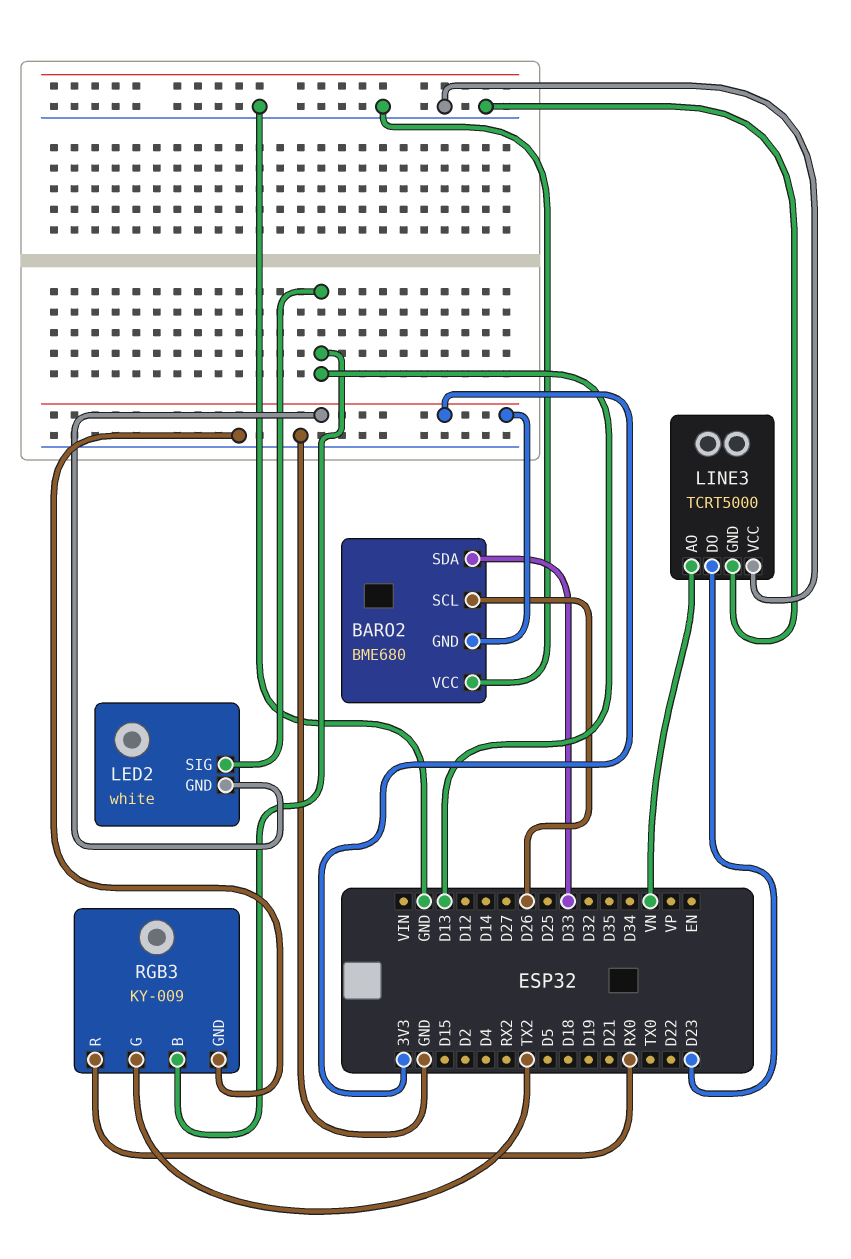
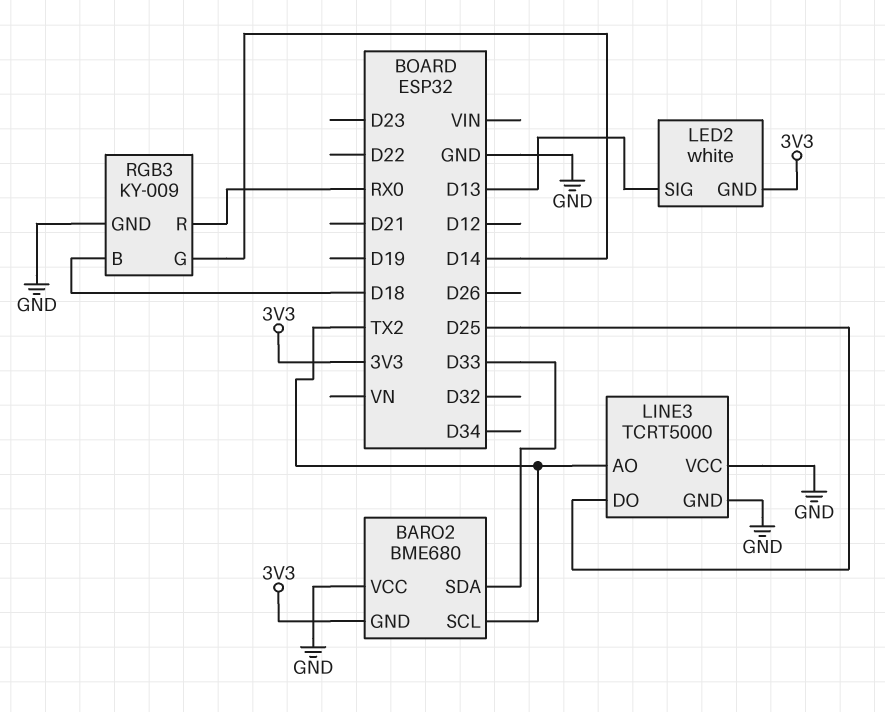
BARO2 pin SCL: D26 -> TX2
LINE3 pin AO: VN -> TX2
LINE3 pin DO: D23 -> D25
RGB3 pin B: D13 -> D18
RGB3 pin G: TX2 -> D14

